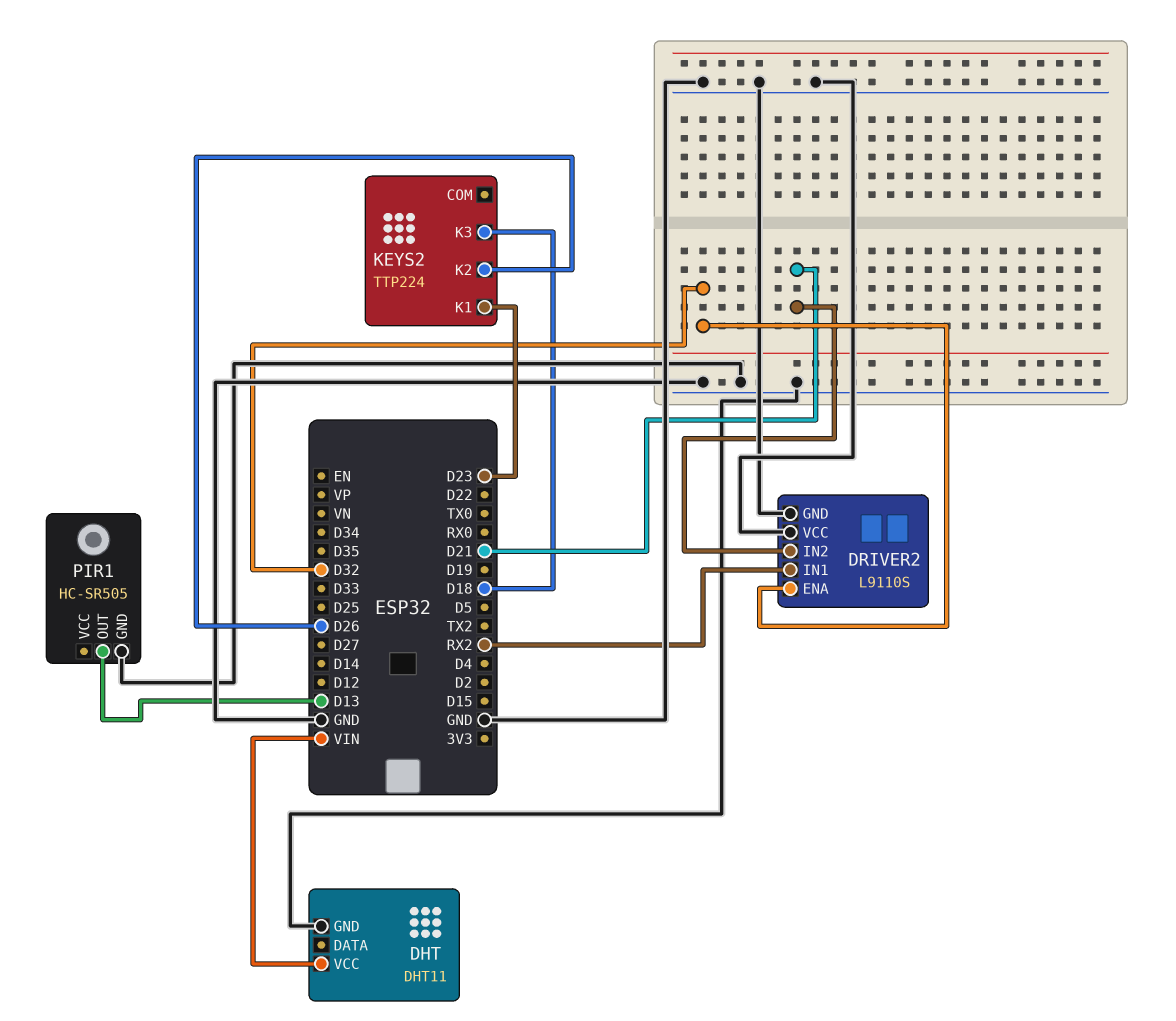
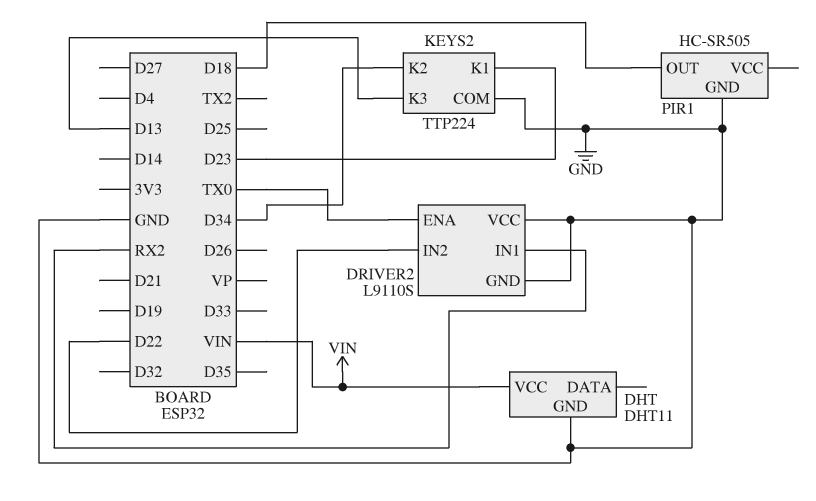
DRIVER2 pin ENA: D32 -> TX0
DRIVER2 pin IN2: D21 -> D22
KEYS2 pin COM: none -> GND
KEYS2 pin K2: D26 -> D34
KEYS2 pin K3: D18 -> D13
PIR1 pin OUT: D13 -> D18

